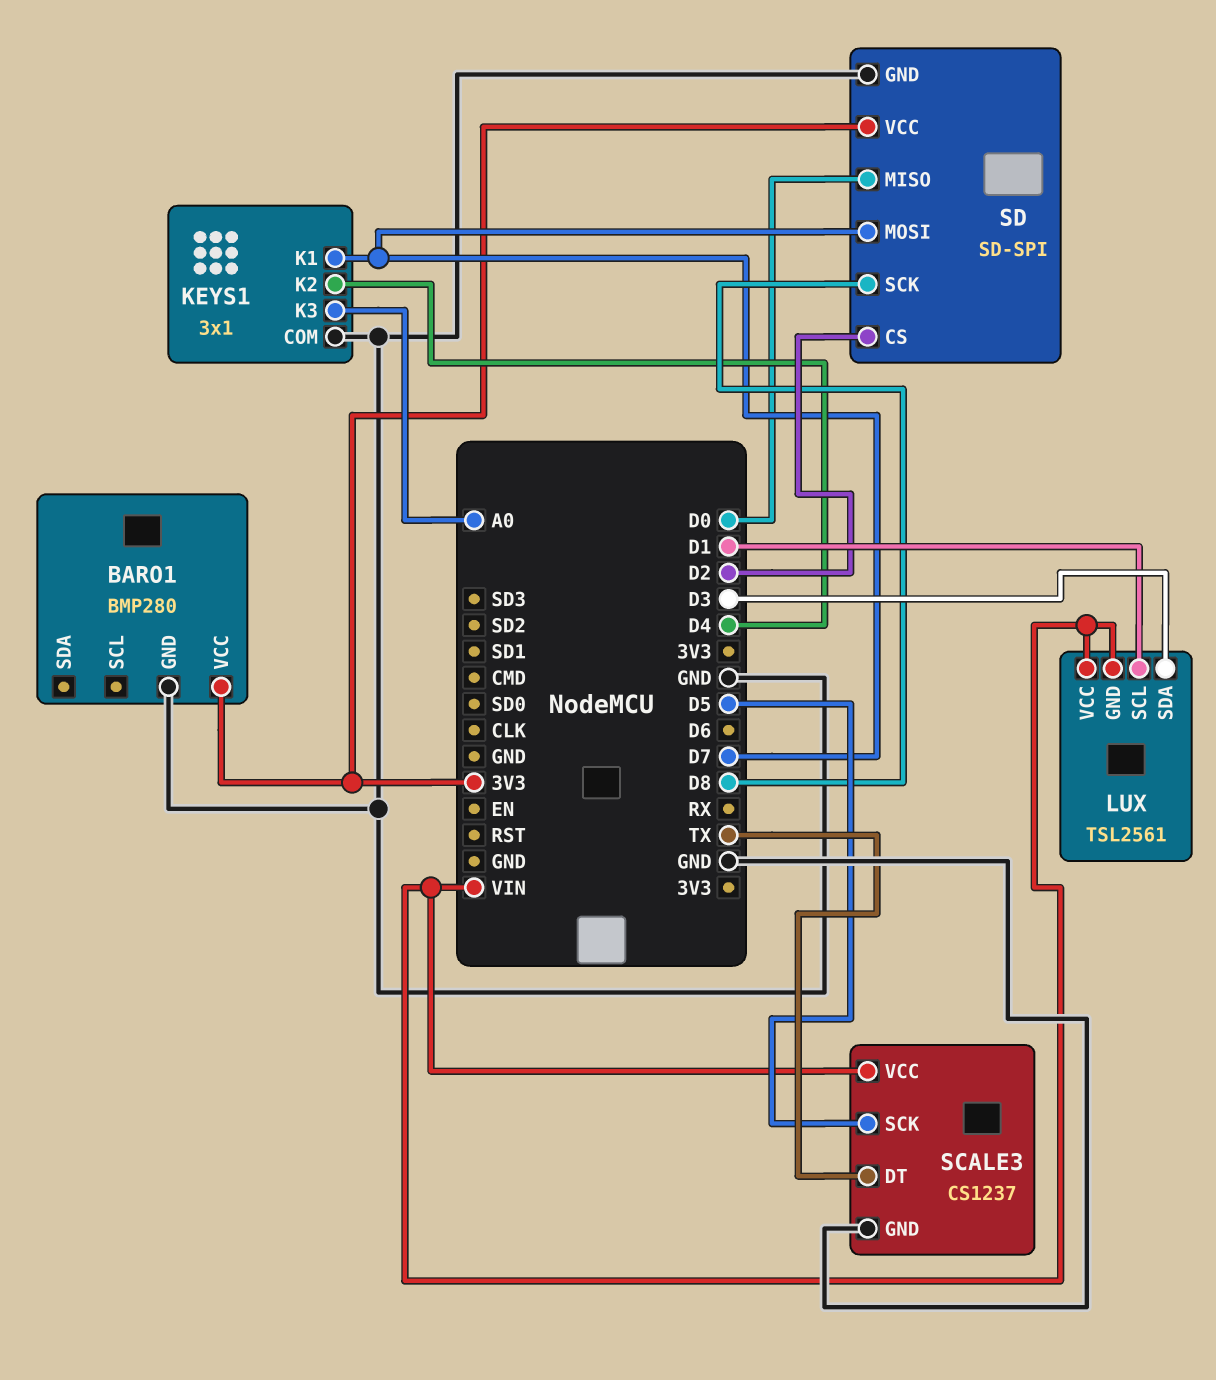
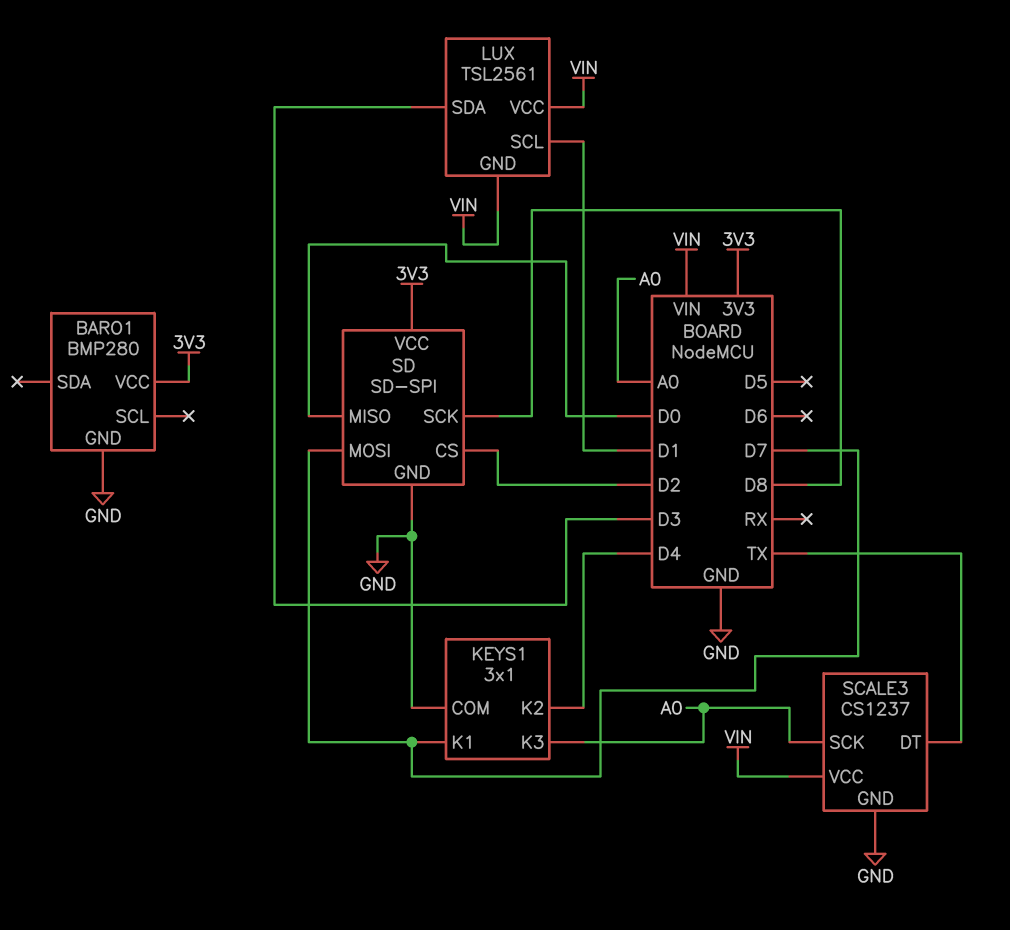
SCALE3 pin SCK: D5 -> A0

